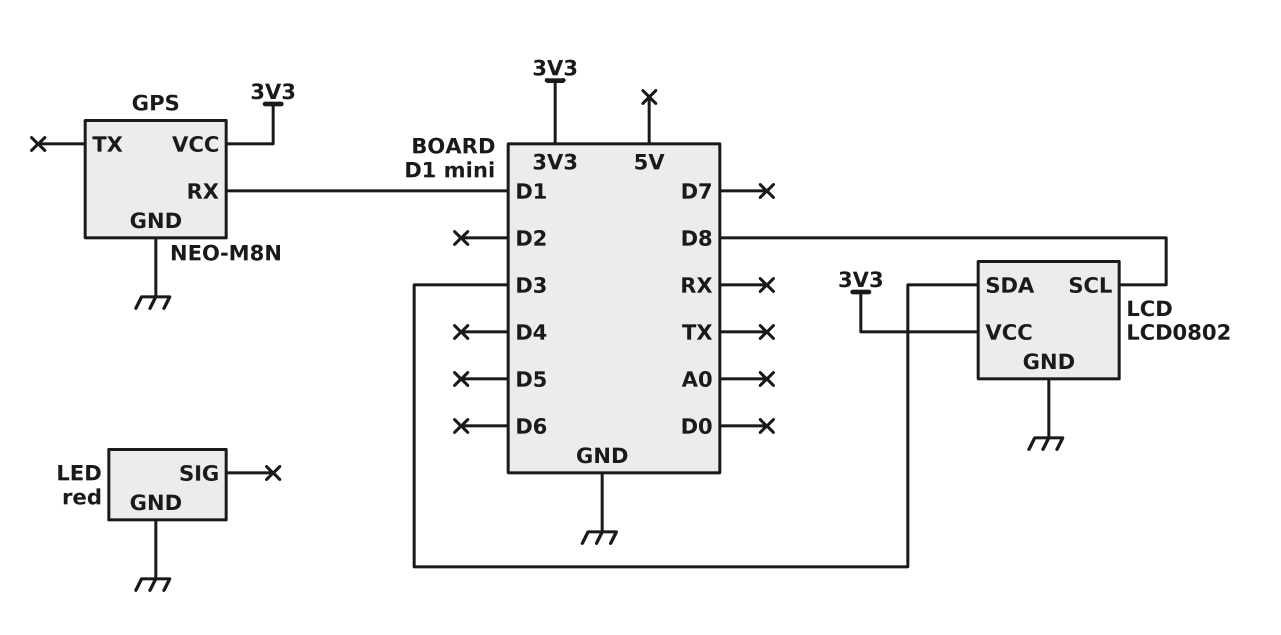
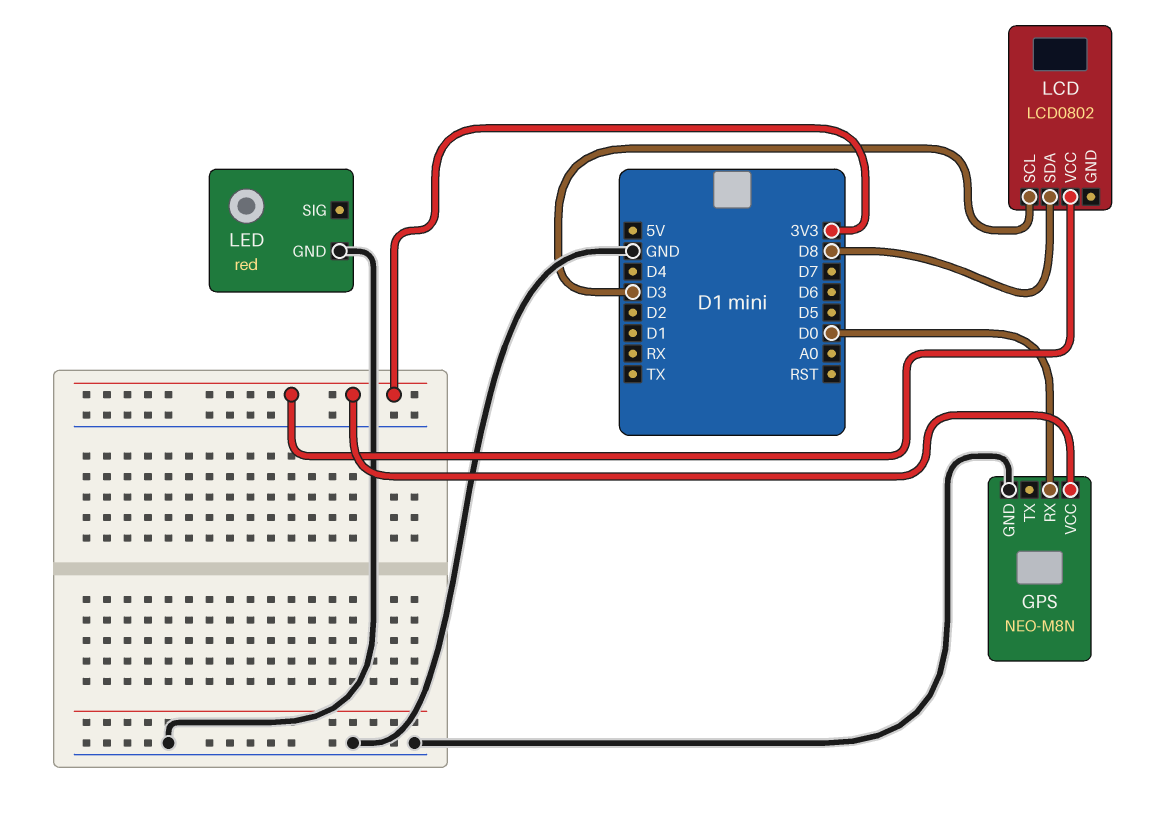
GPS pin RX: D1 -> D0
LCD pin GND: GND -> none
LCD pin SCL: D8 -> D3
LCD pin SDA: D3 -> D8

